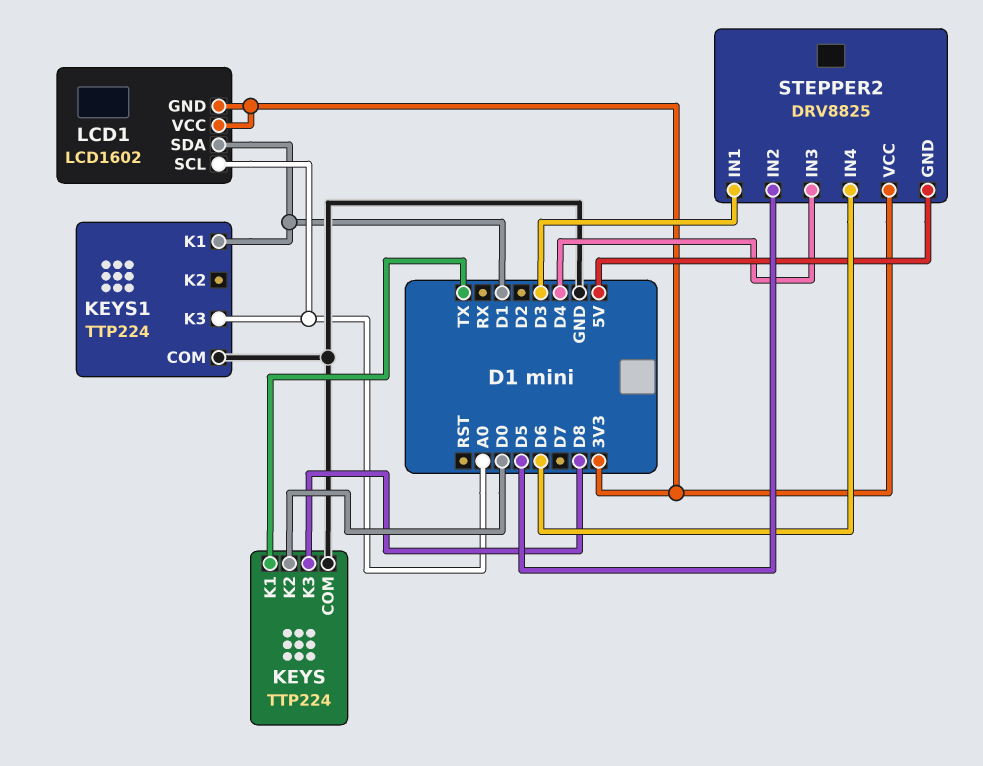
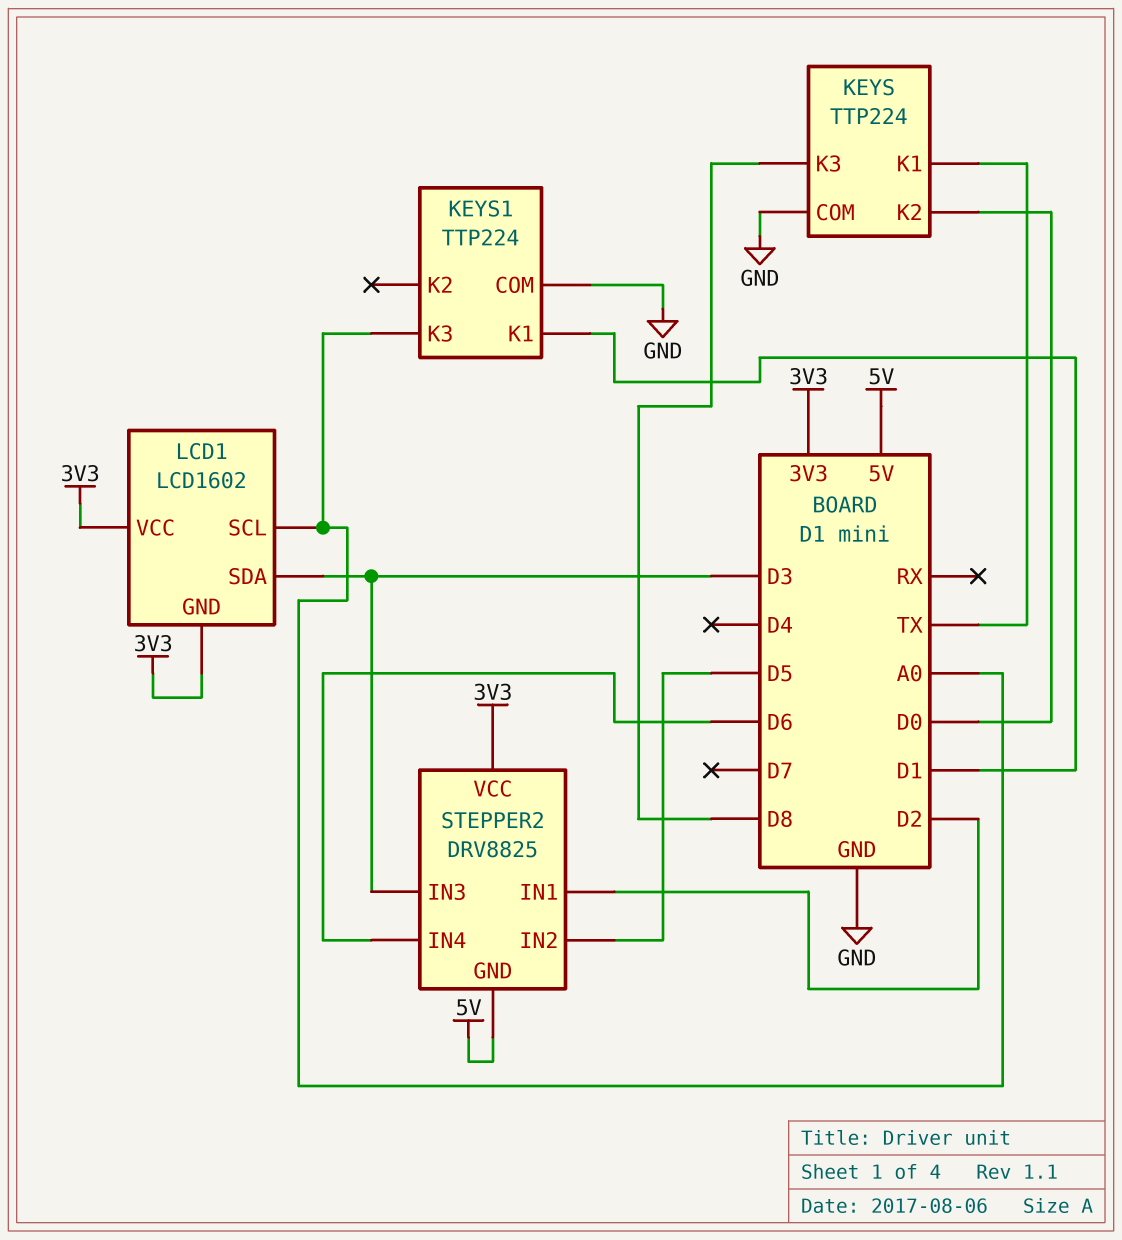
LCD1 pin SDA: D1 -> D3
STEPPER2 pin IN1: D3 -> D2
STEPPER2 pin IN3: D4 -> D3

